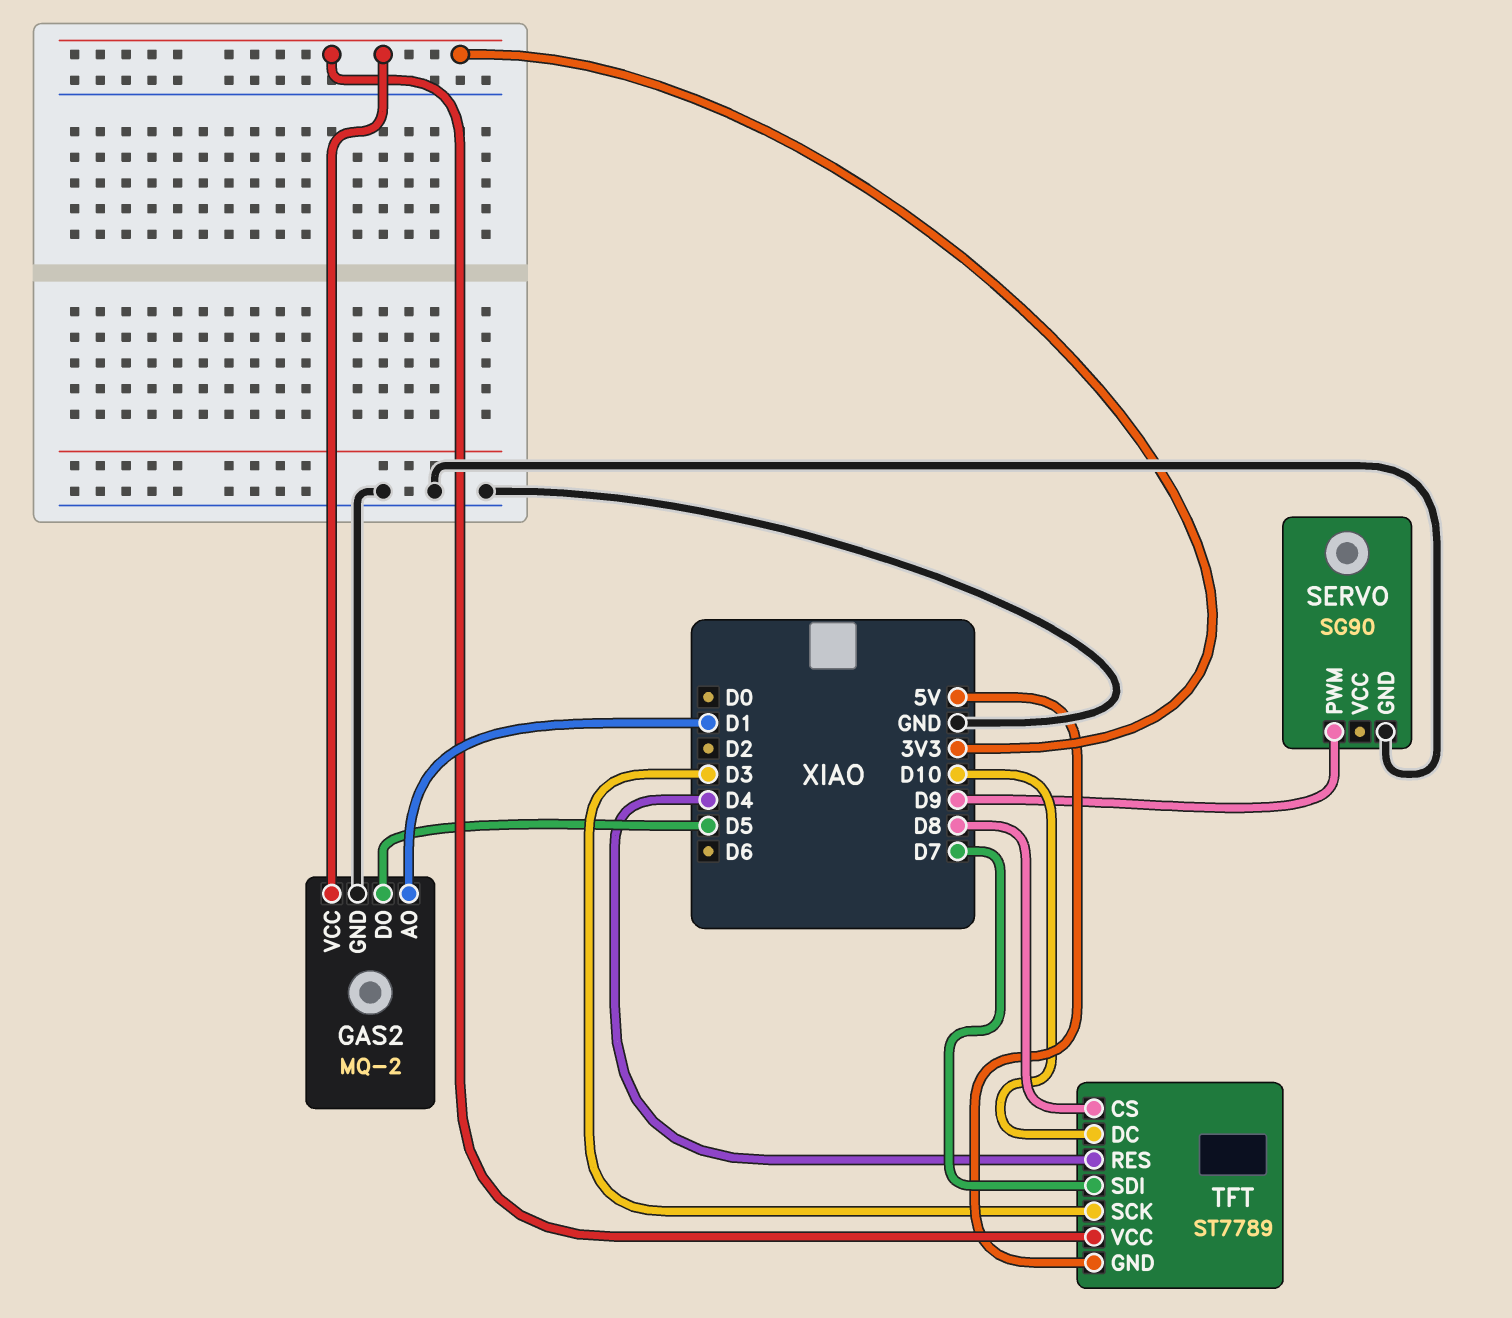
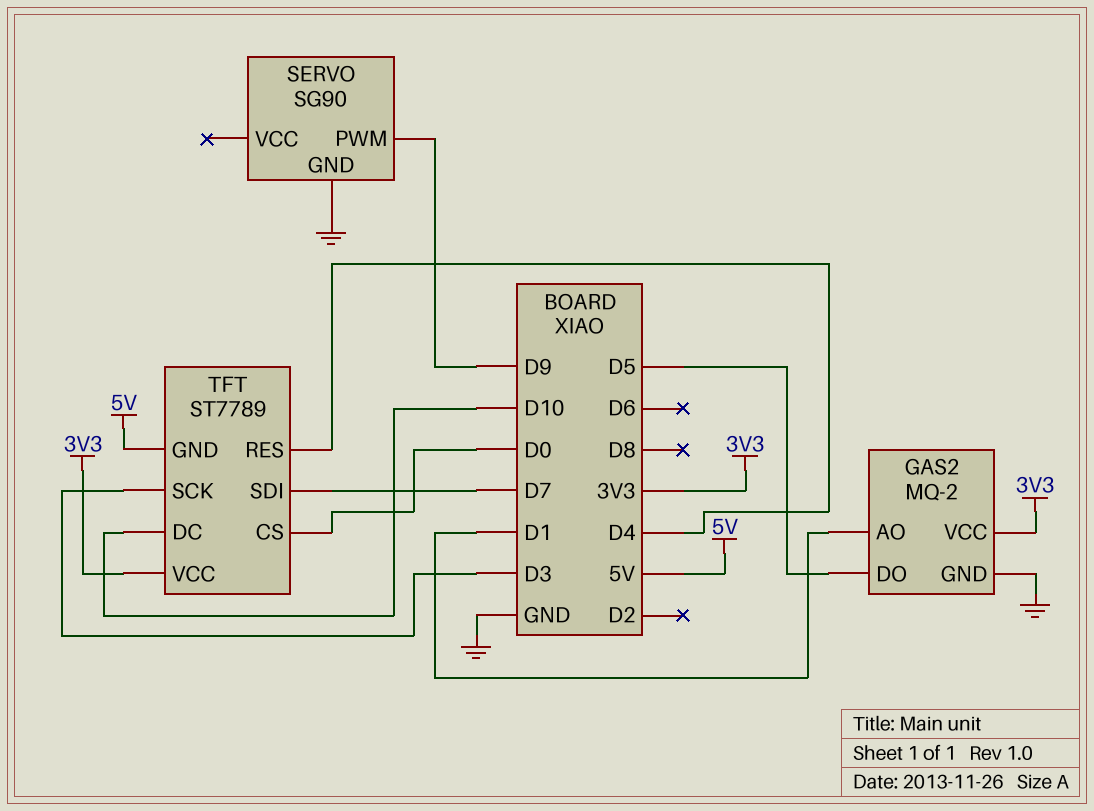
TFT pin CS: D8 -> D0

